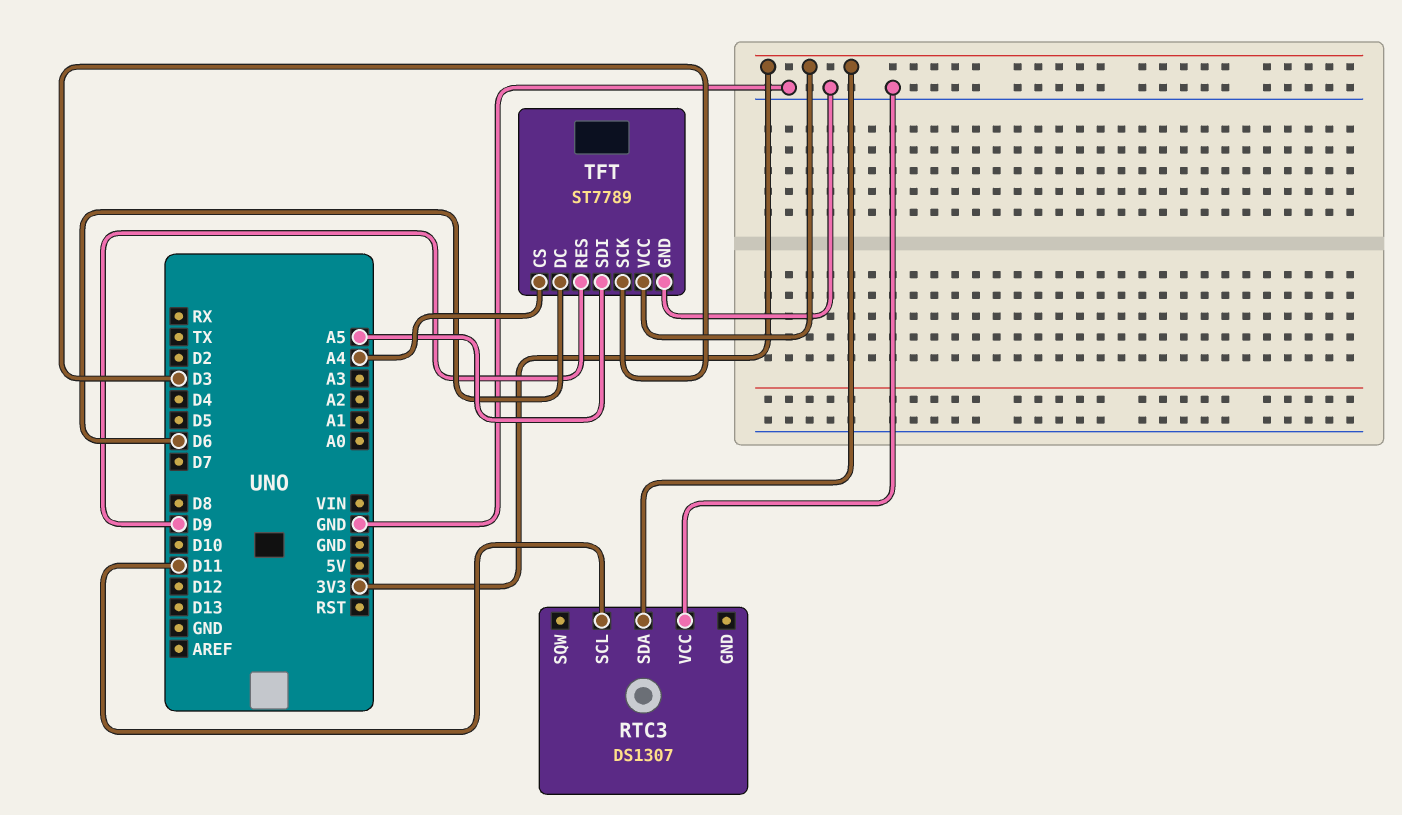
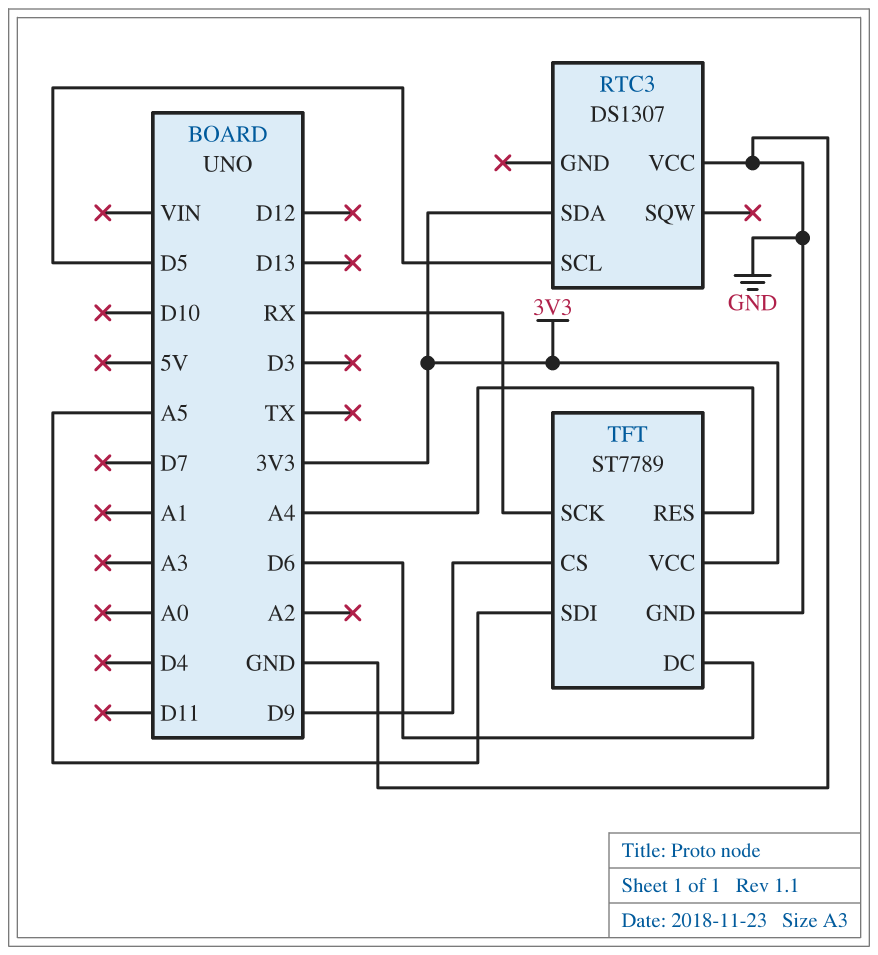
RTC3 pin SCL: D11 -> D5
TFT pin CS: A4 -> D9
TFT pin RES: D9 -> A4
TFT pin SCK: D3 -> RX

